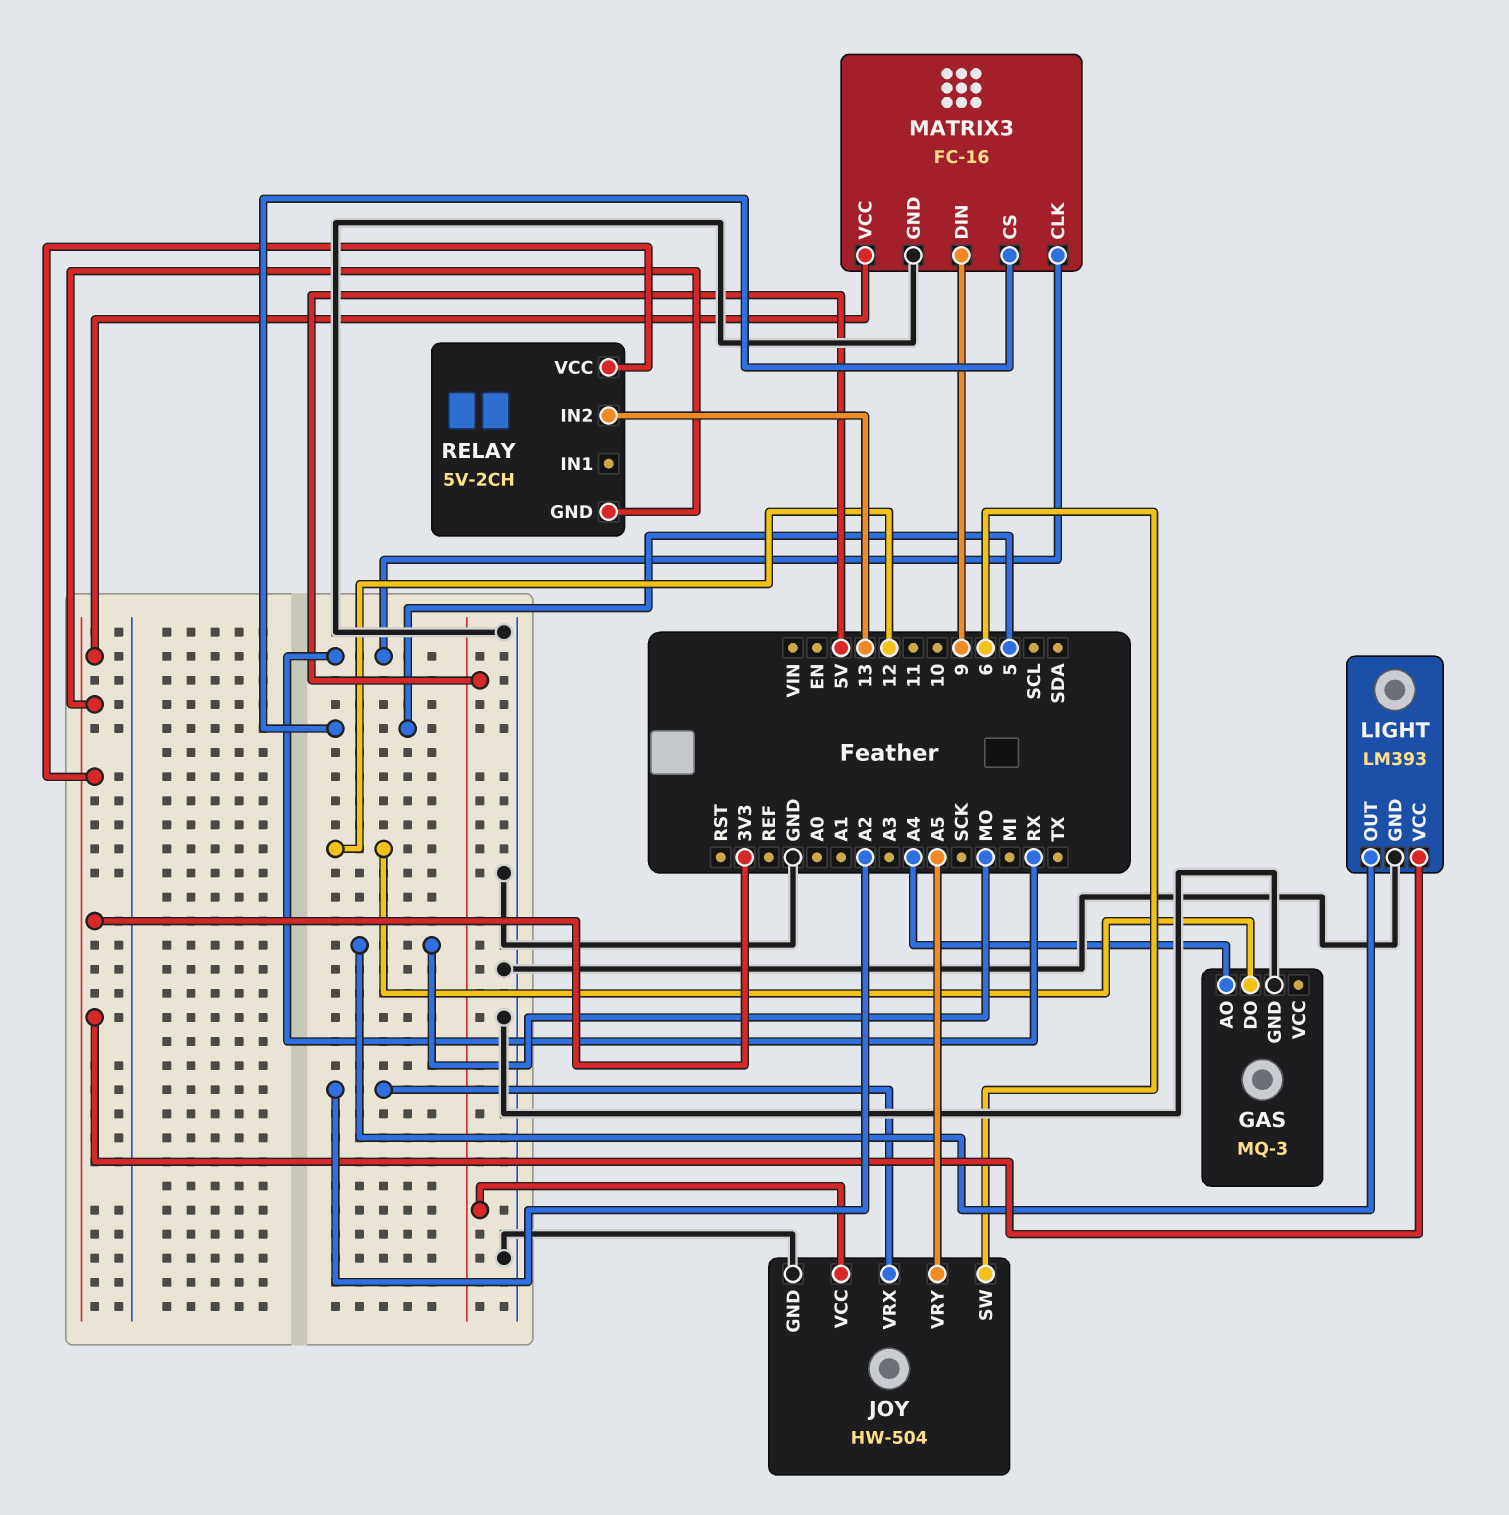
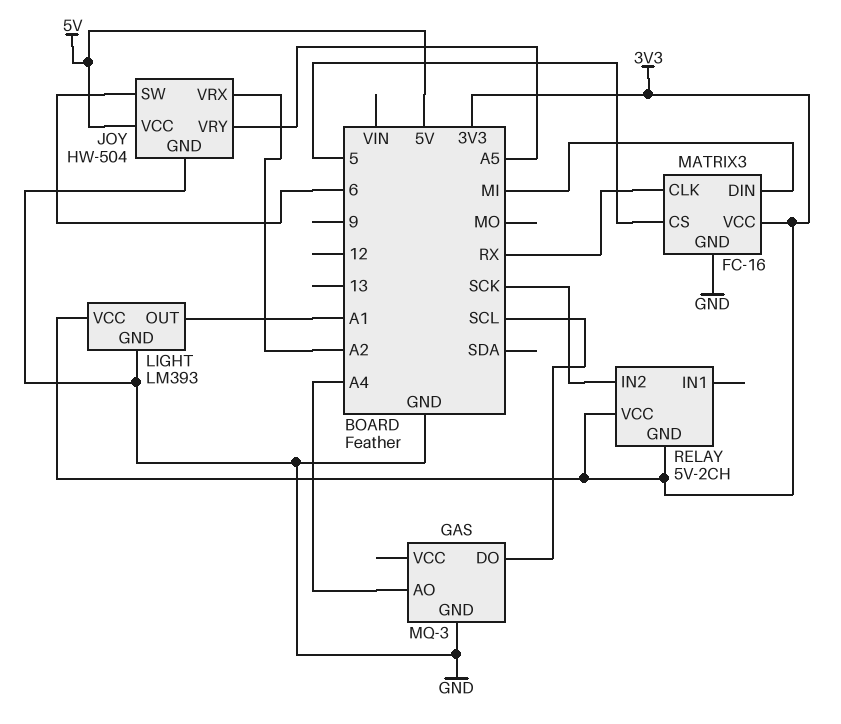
GAS pin DO: 12 -> SCL
LIGHT pin OUT: MO -> A1
MATRIX3 pin DIN: 9 -> MI
RELAY pin IN2: 13 -> SCK

